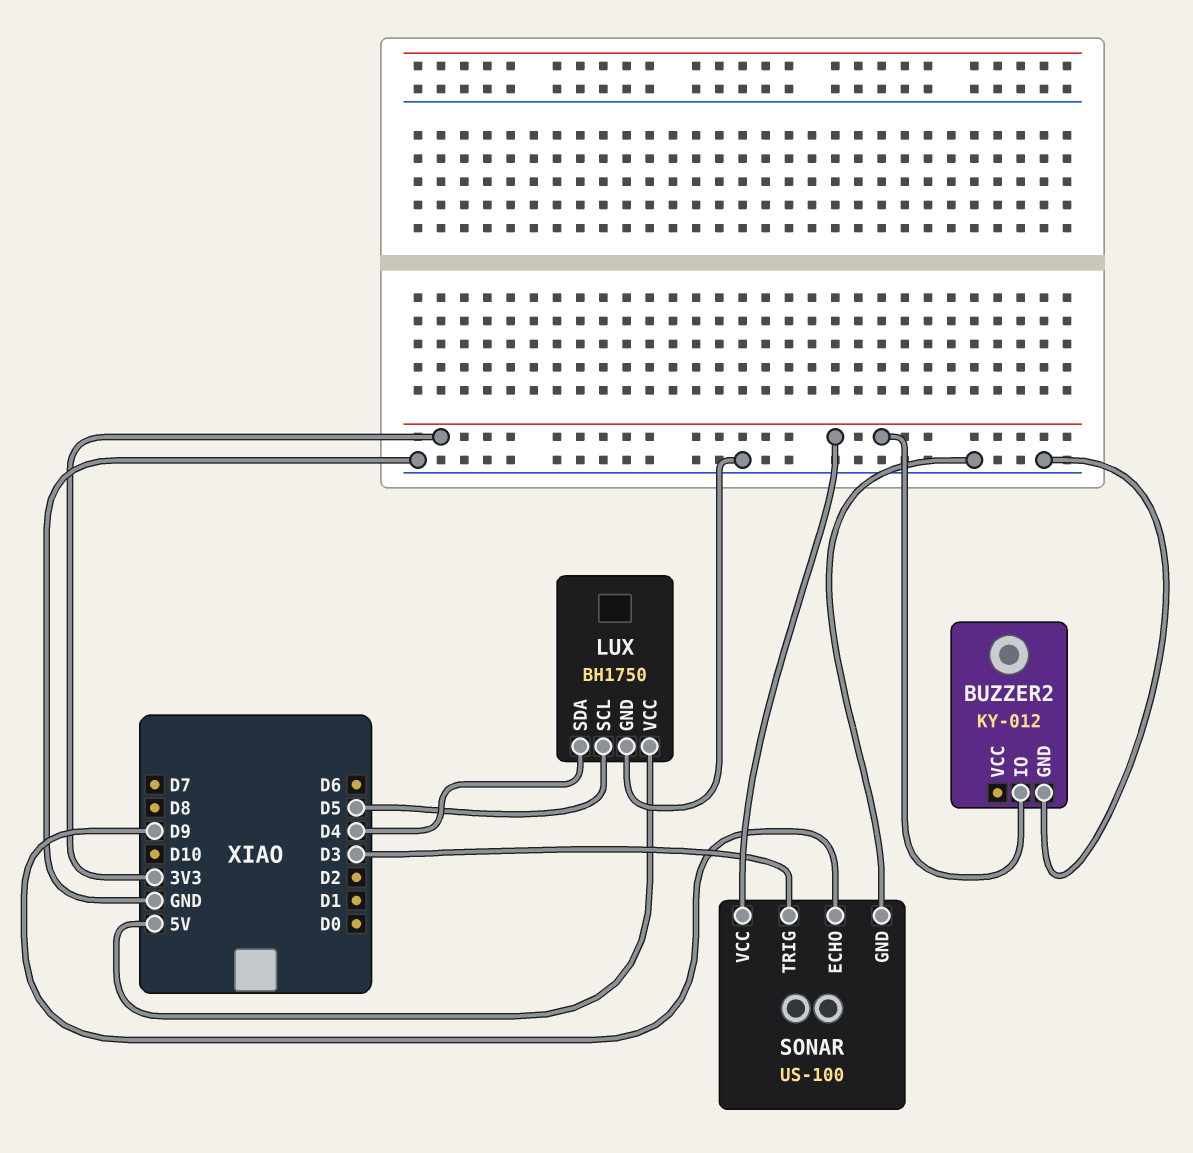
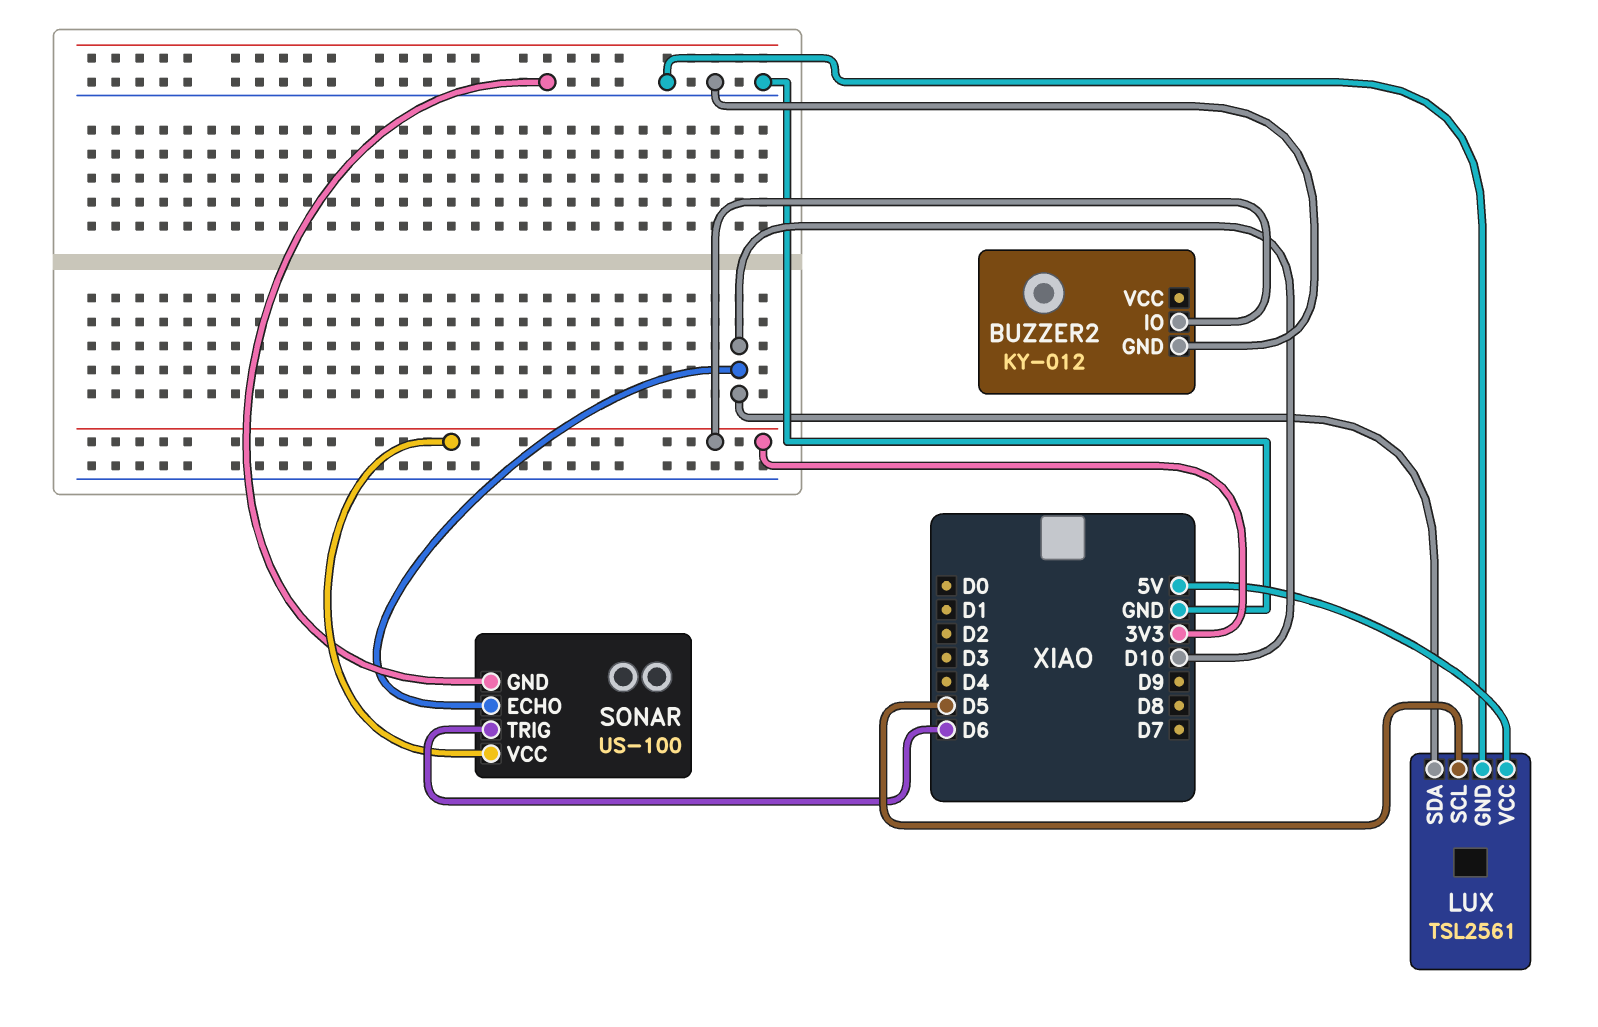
LUX: BH1750 -> TSL2561
LUX pin SDA: D4 -> D10
SONAR pin ECHO: D9 -> D10
SONAR pin TRIG: D3 -> D6

